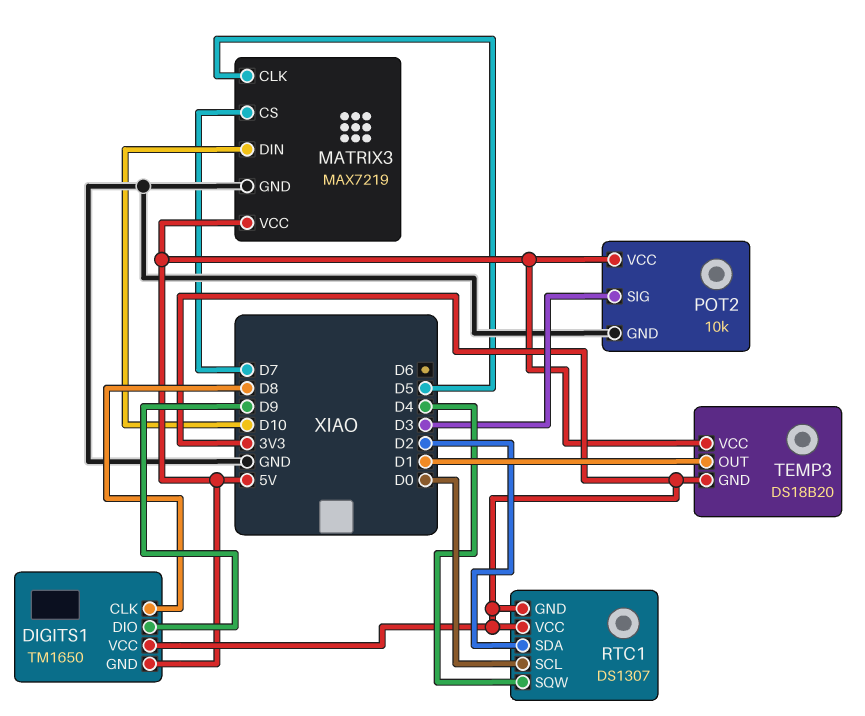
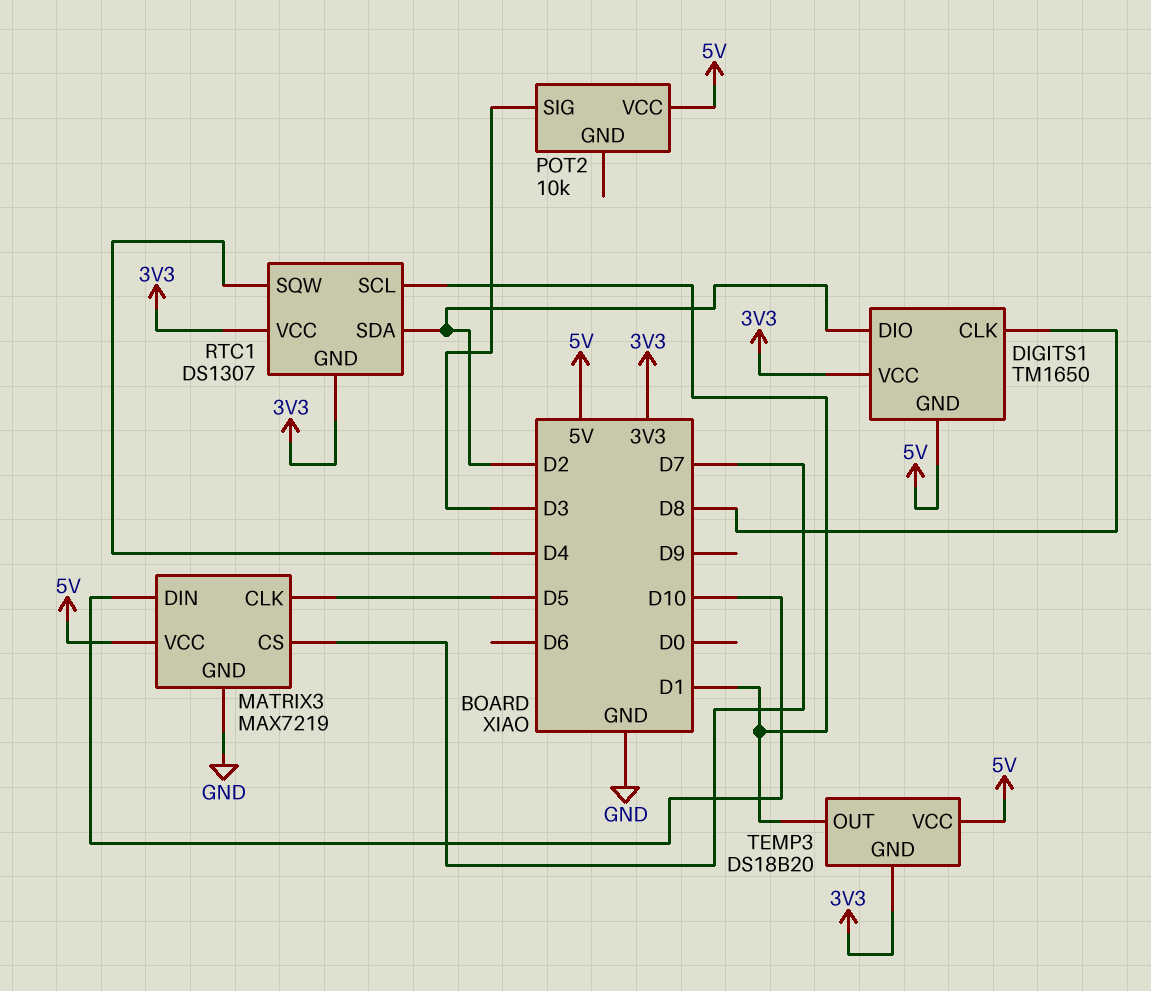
DIGITS1 pin DIO: D9 -> D2
POT2 pin GND: GND -> none
RTC1 pin SCL: D0 -> D1

